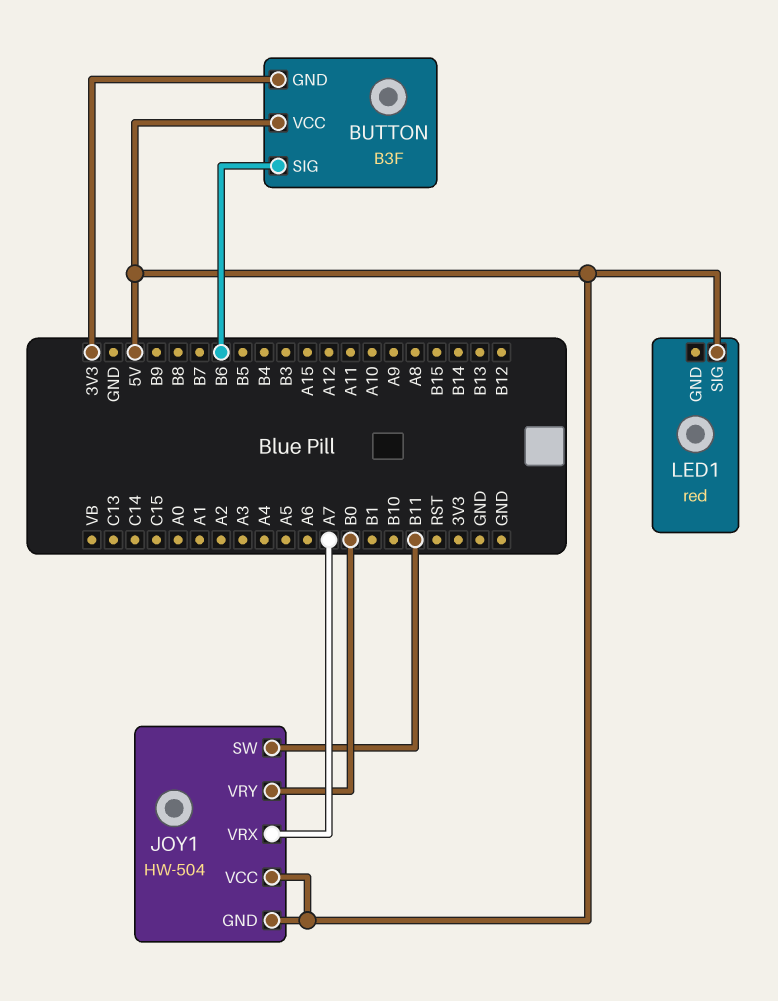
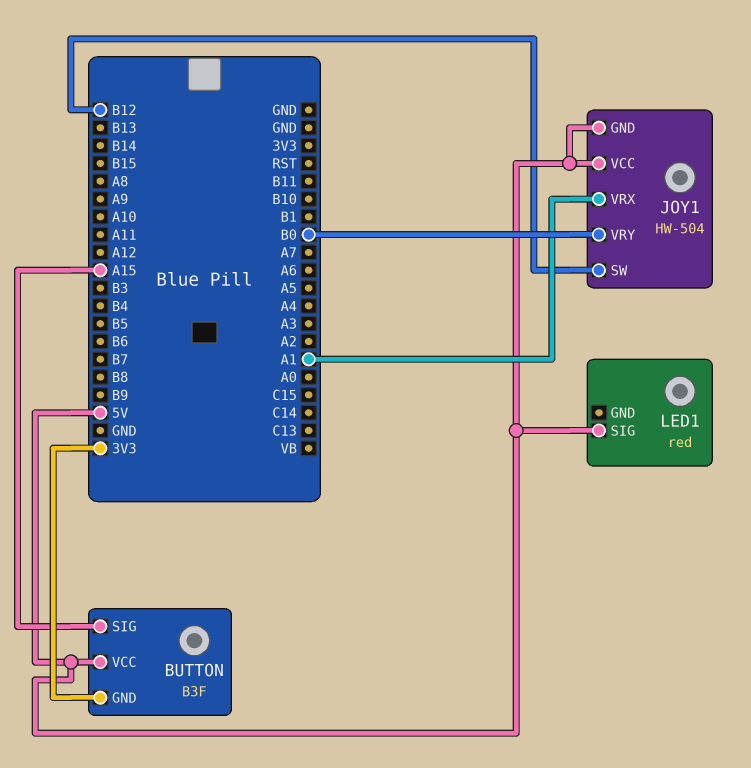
BUTTON pin SIG: B6 -> A15
JOY1 pin SW: B11 -> B12
JOY1 pin VRX: A7 -> A1

